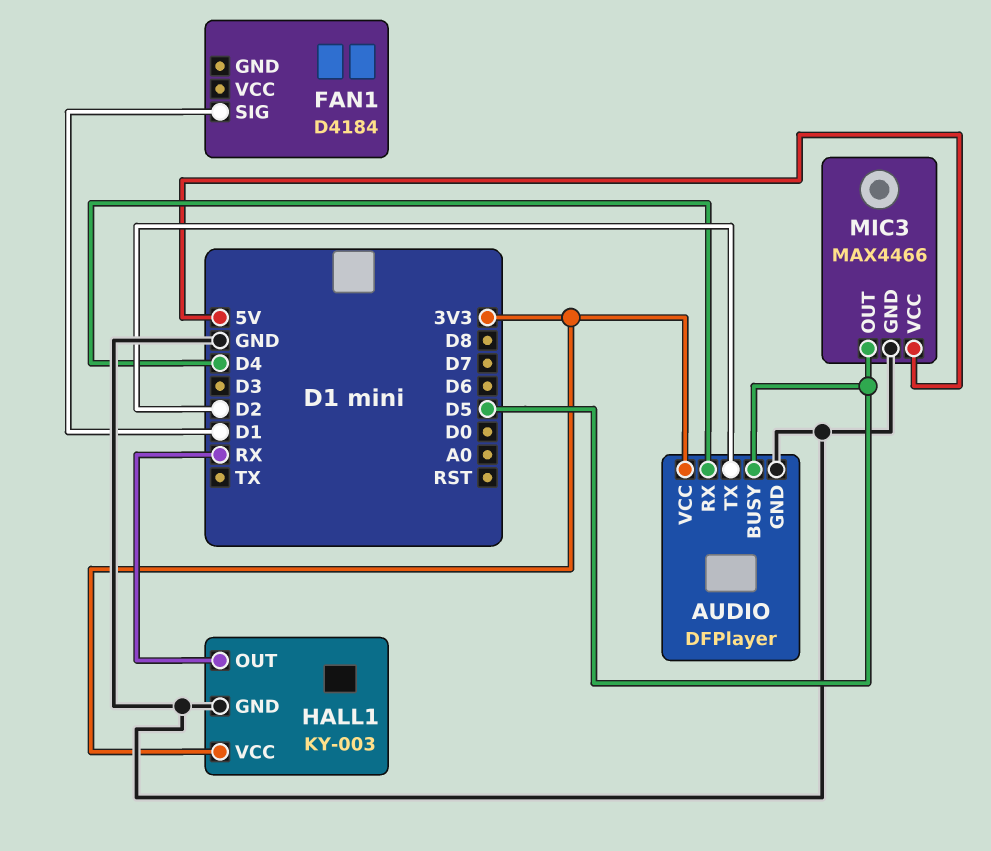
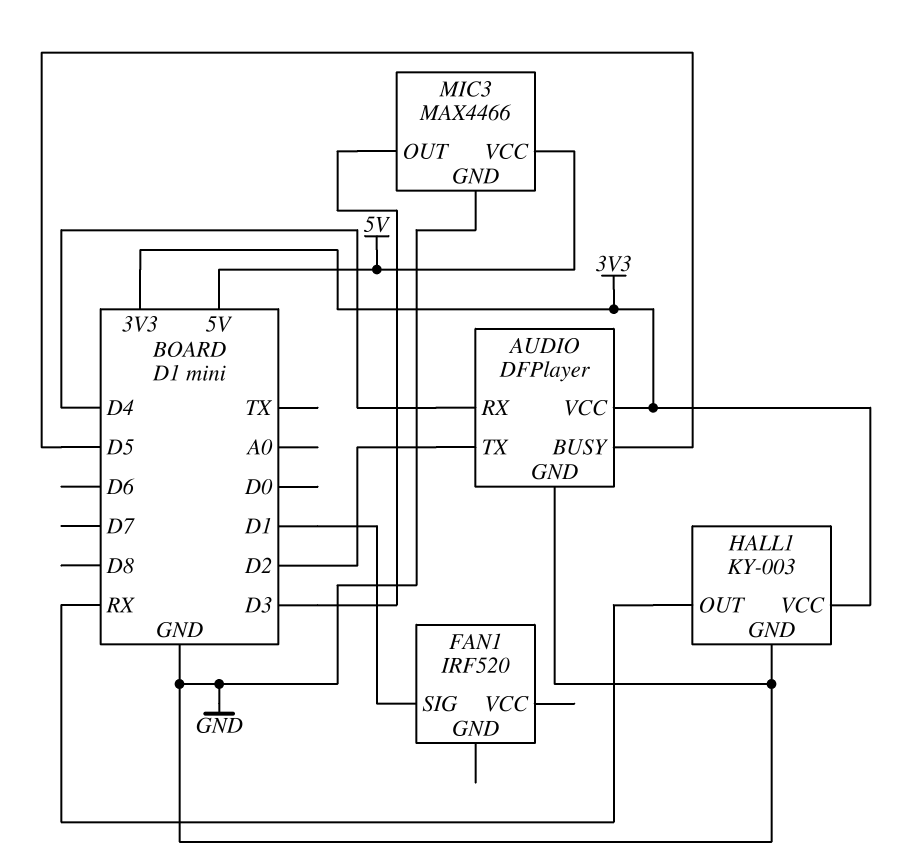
FAN1: D4184 -> IRF520
MIC3 pin OUT: D5 -> D3

